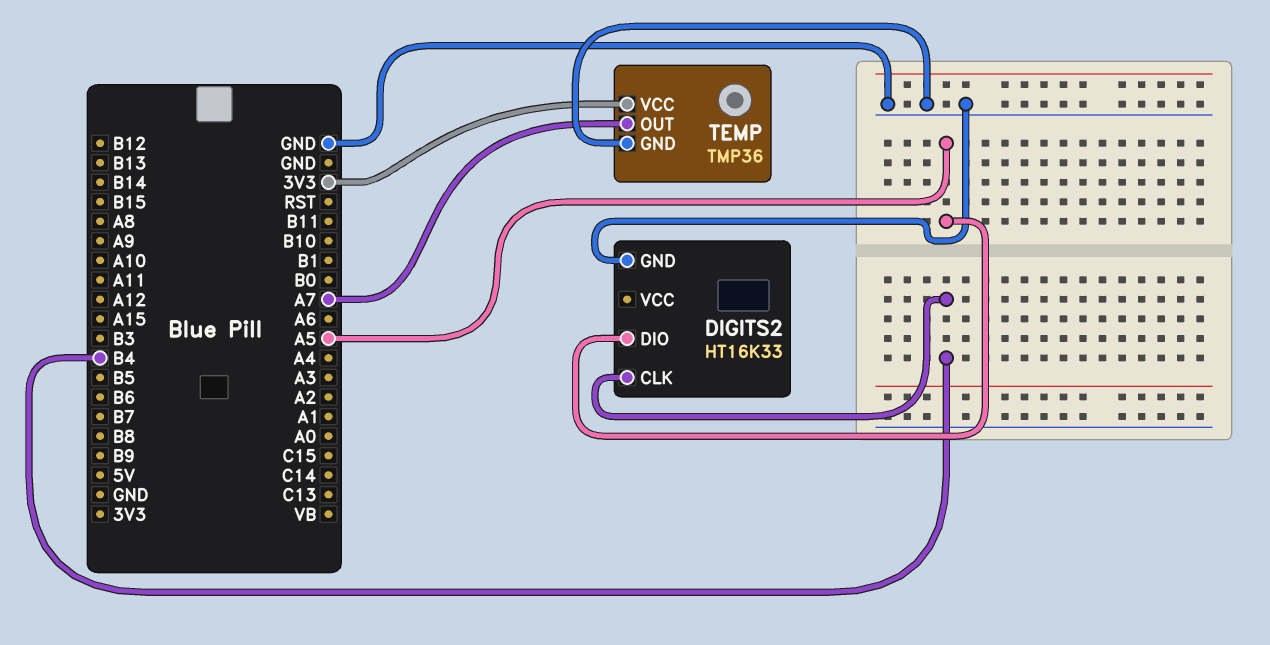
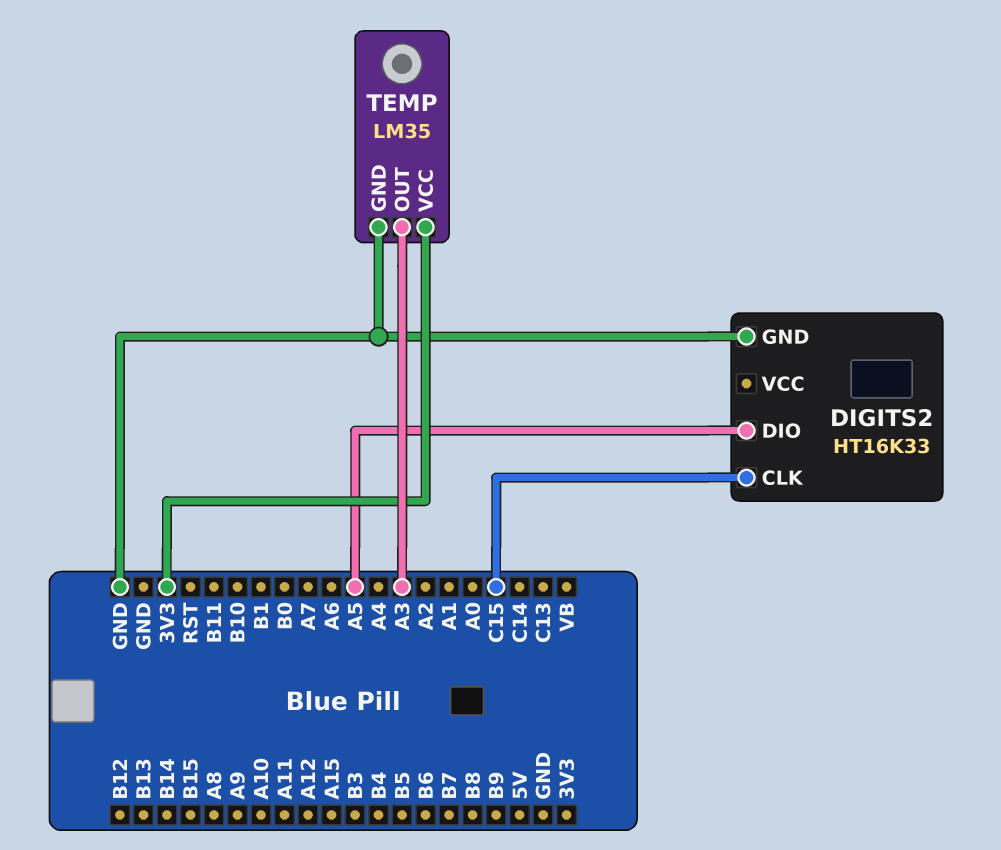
DIGITS2 pin CLK: B4 -> C15
TEMP: TMP36 -> LM35
TEMP pin OUT: A7 -> A3

